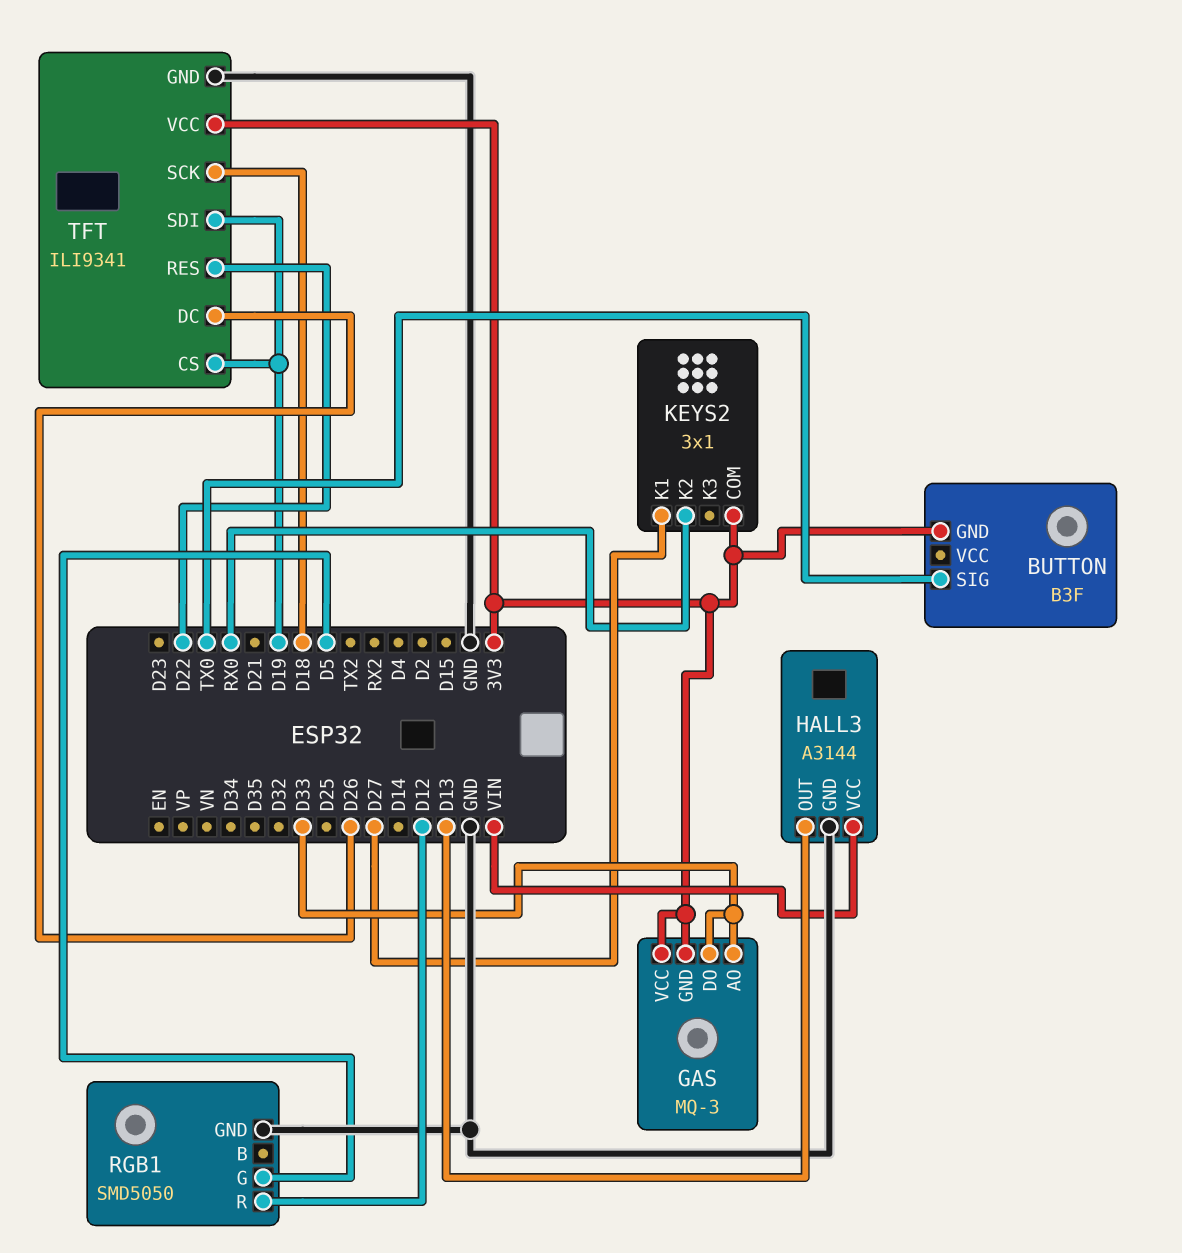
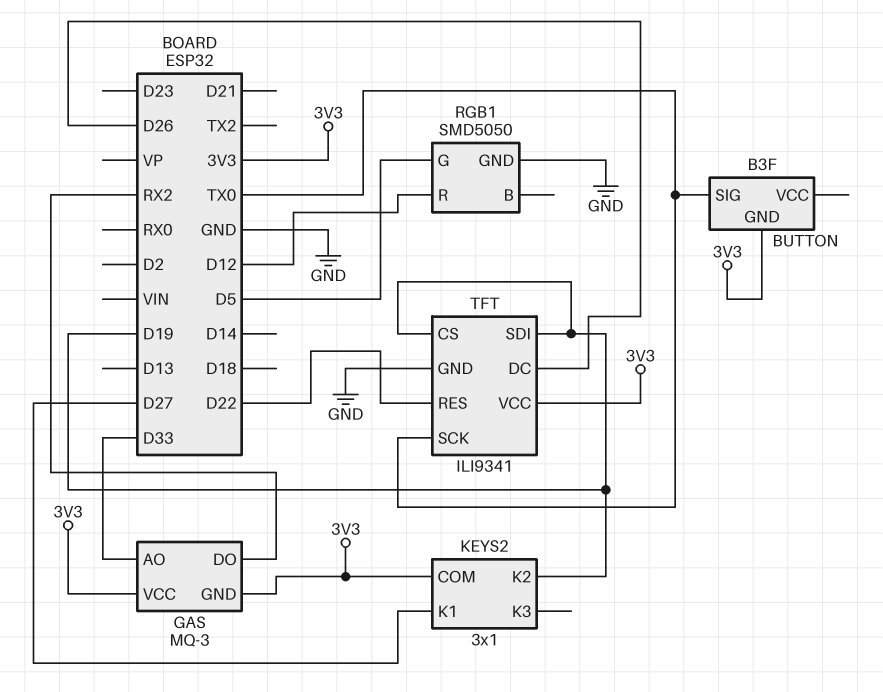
GAS pin DO: D33 -> RX2
HALL3: A3144 -> none
HALL3 pin GND: GND -> none
HALL3 pin OUT: D13 -> none
HALL3 pin VCC: VIN -> none
KEYS2 pin K2: RX0 -> D19
TFT pin SCK: D18 -> TX0

